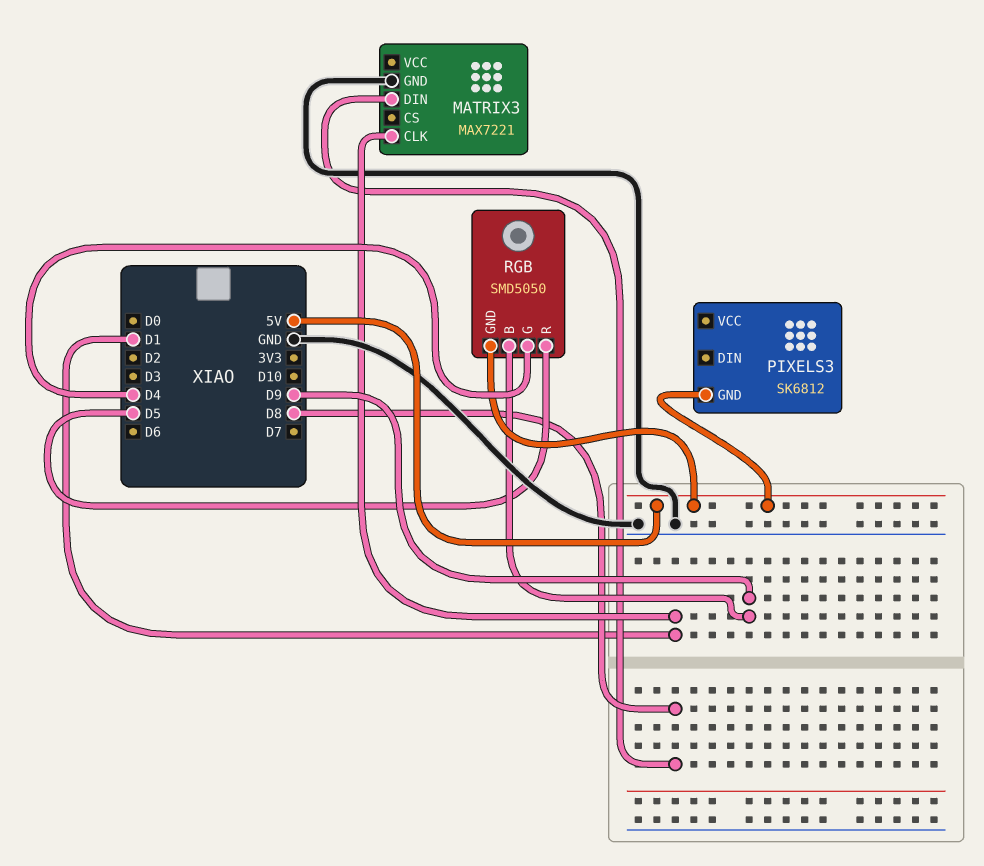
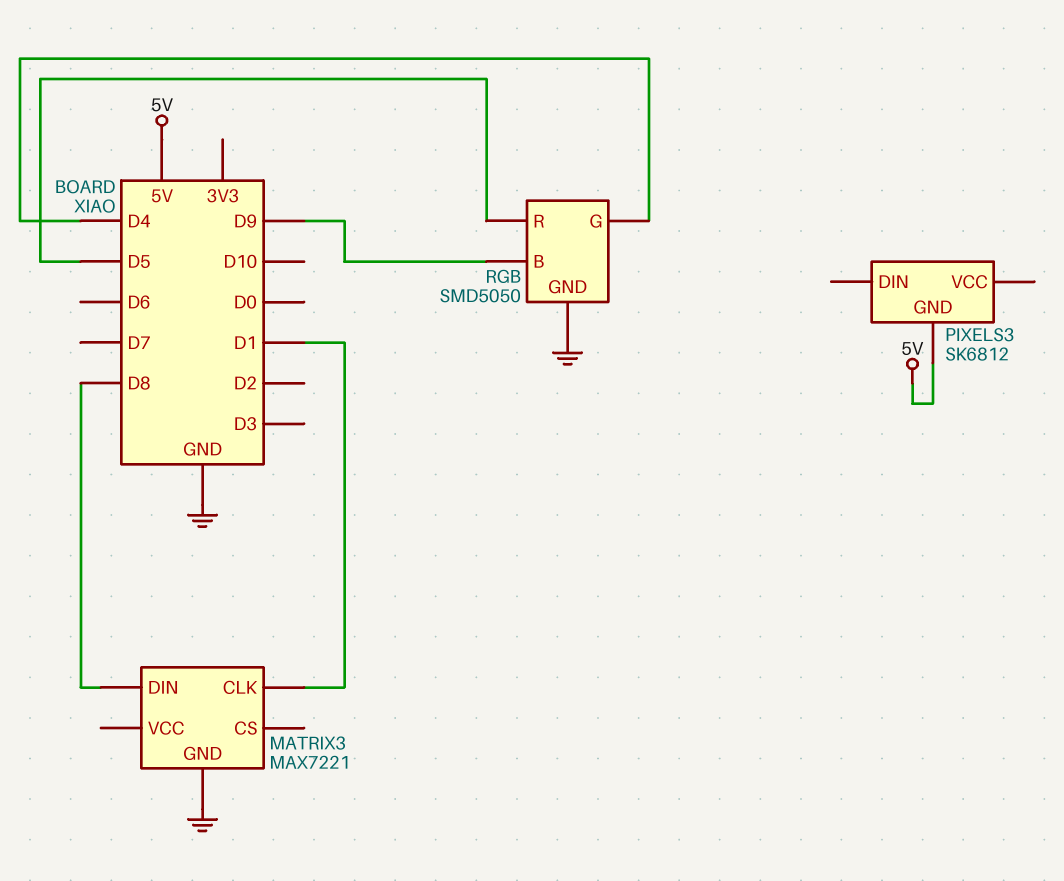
RGB pin GND: 5V -> GND

